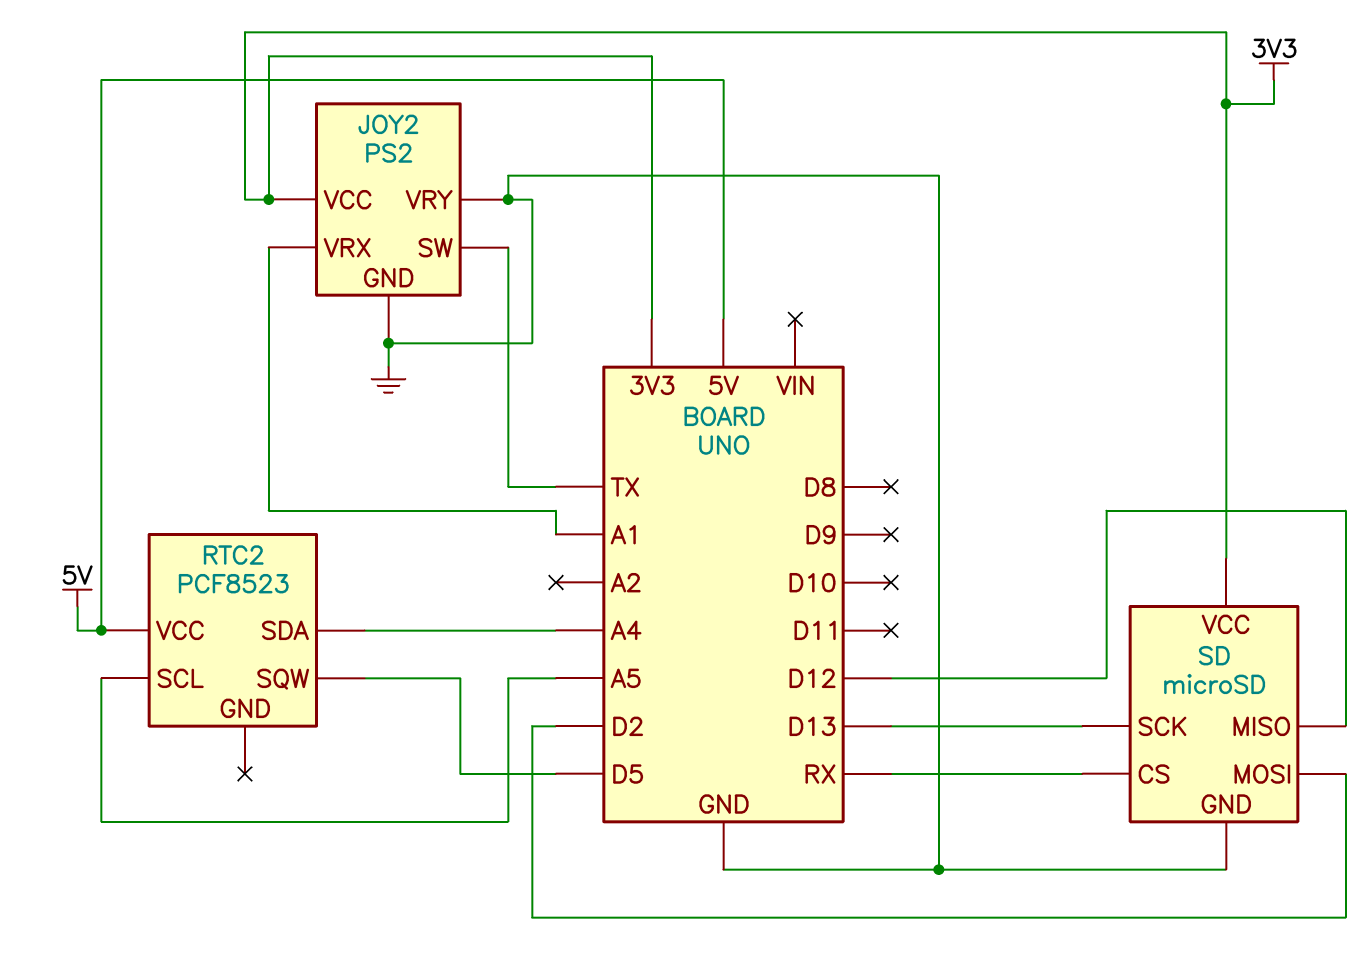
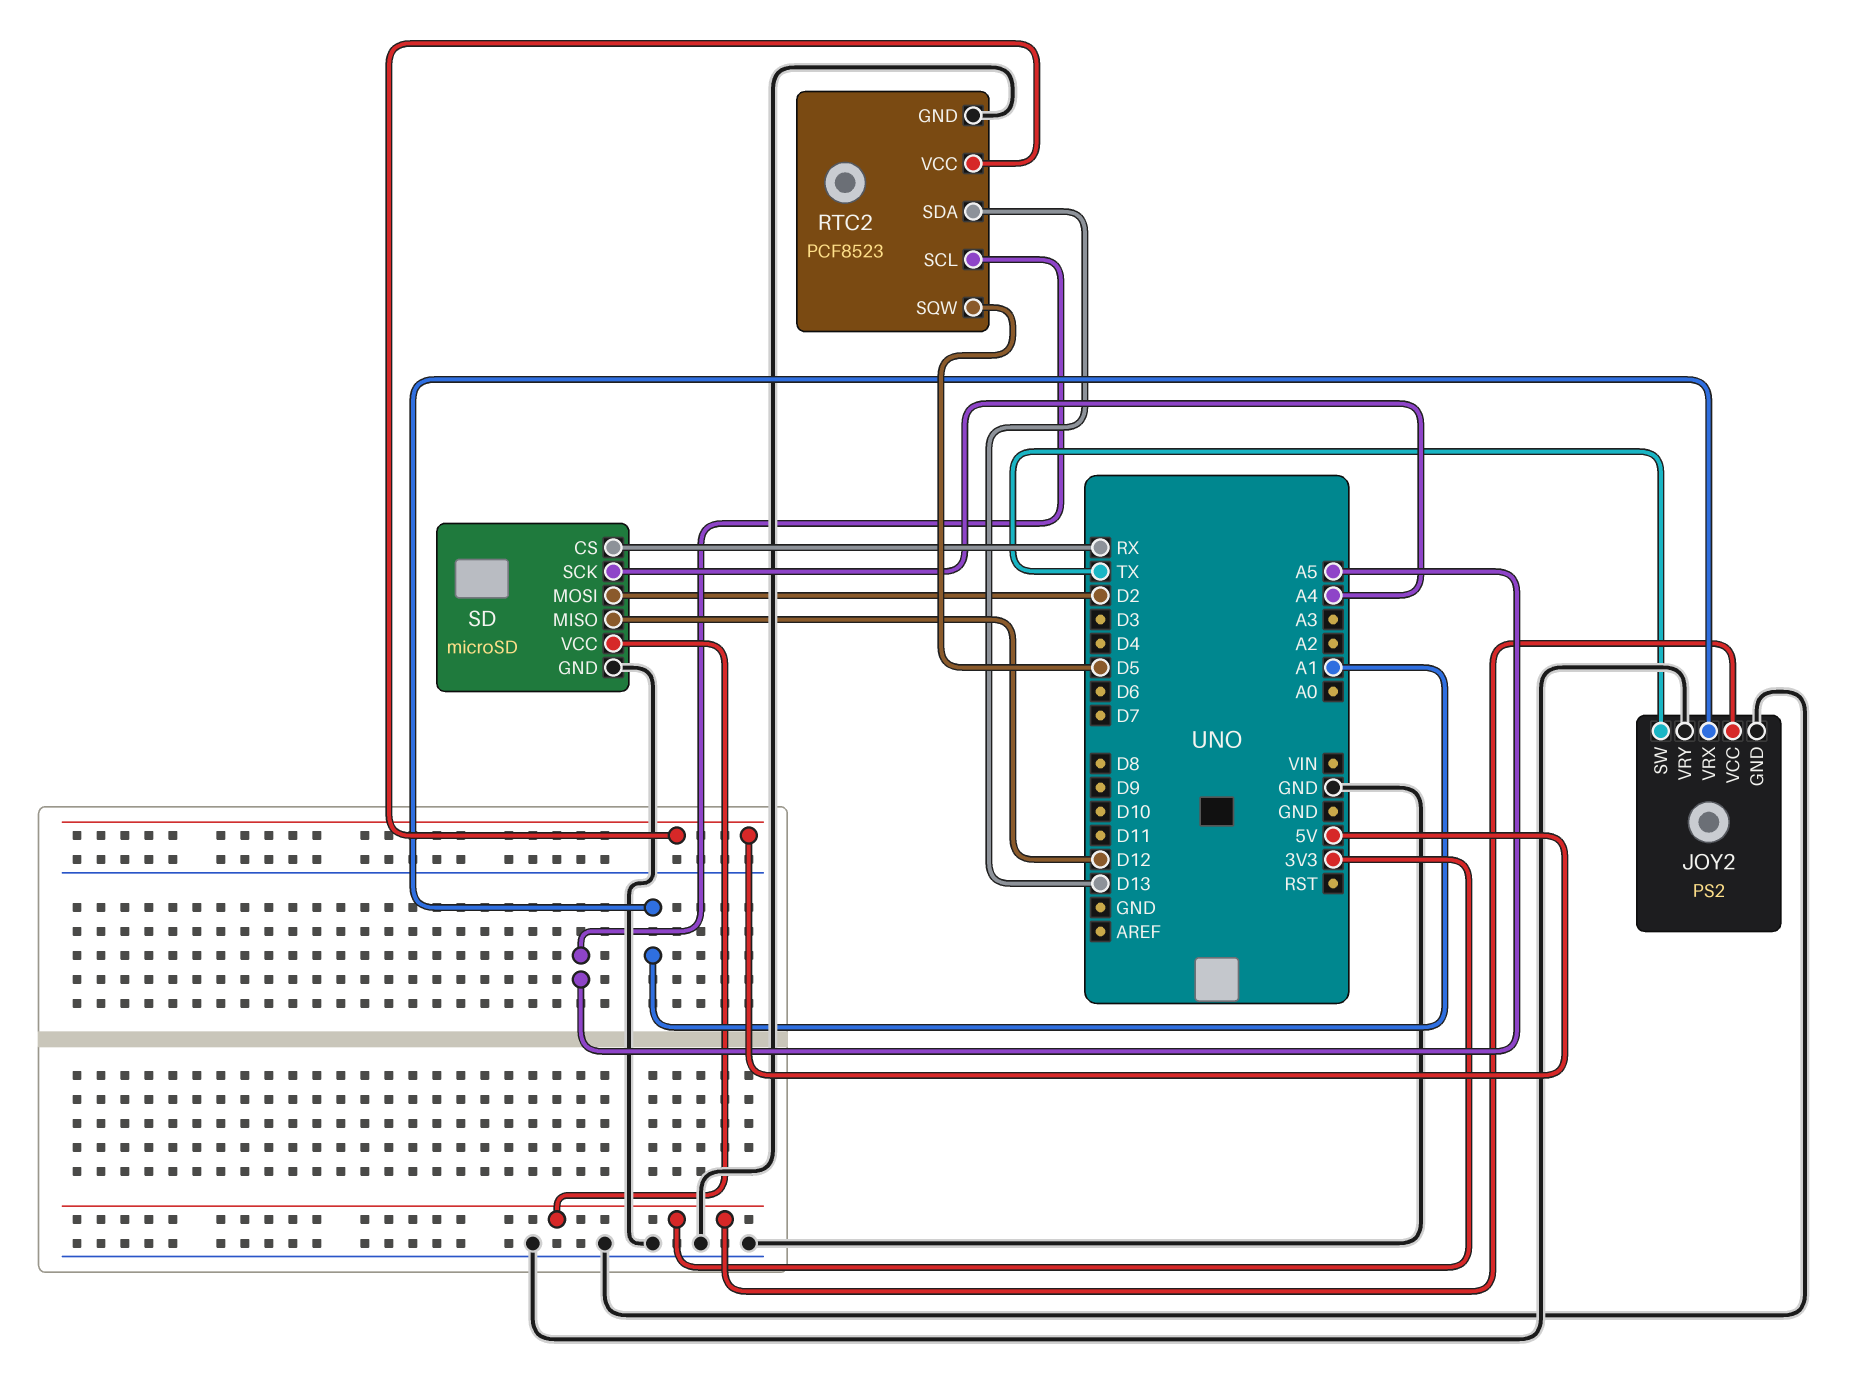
RTC2 pin GND: none -> GND
RTC2 pin SDA: A4 -> D13
SD pin SCK: D13 -> A4

